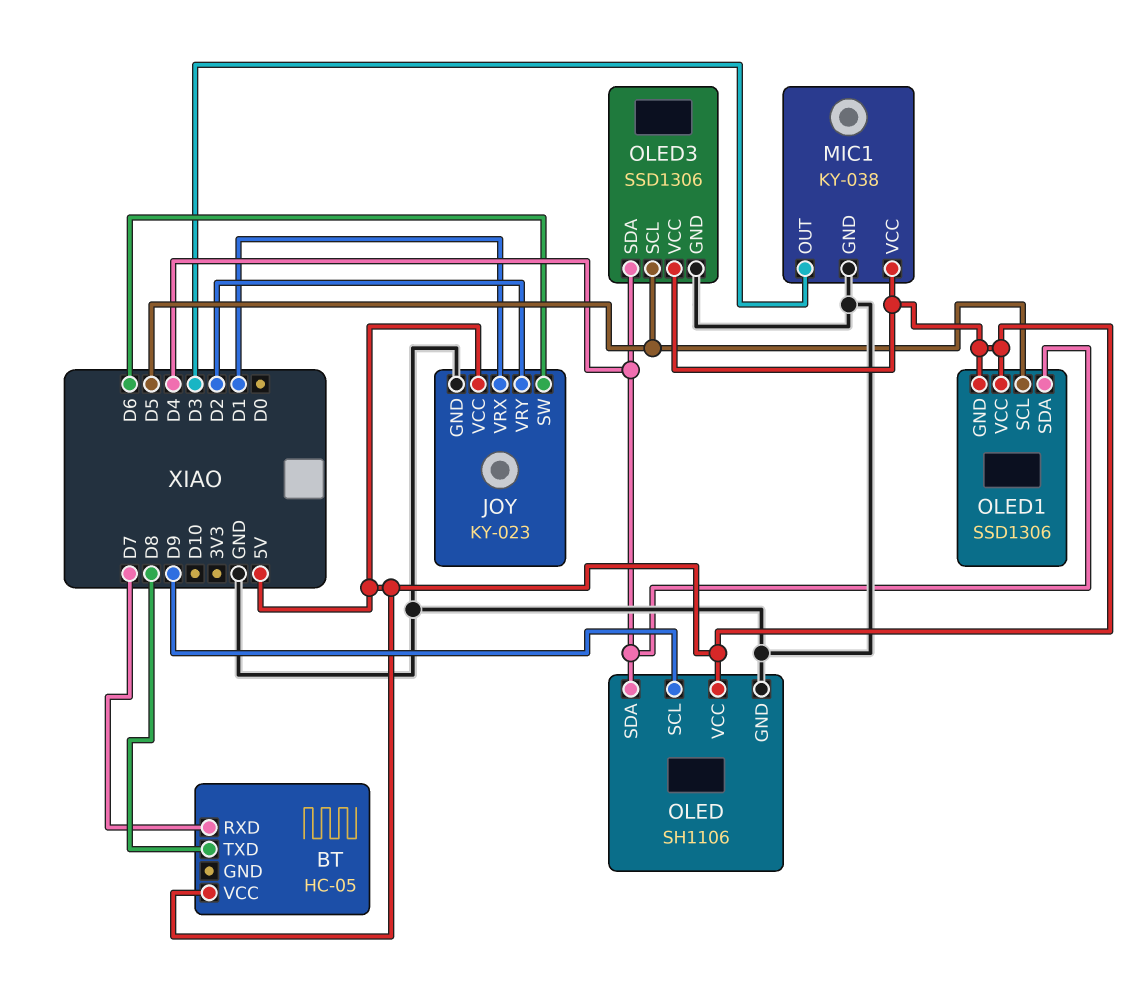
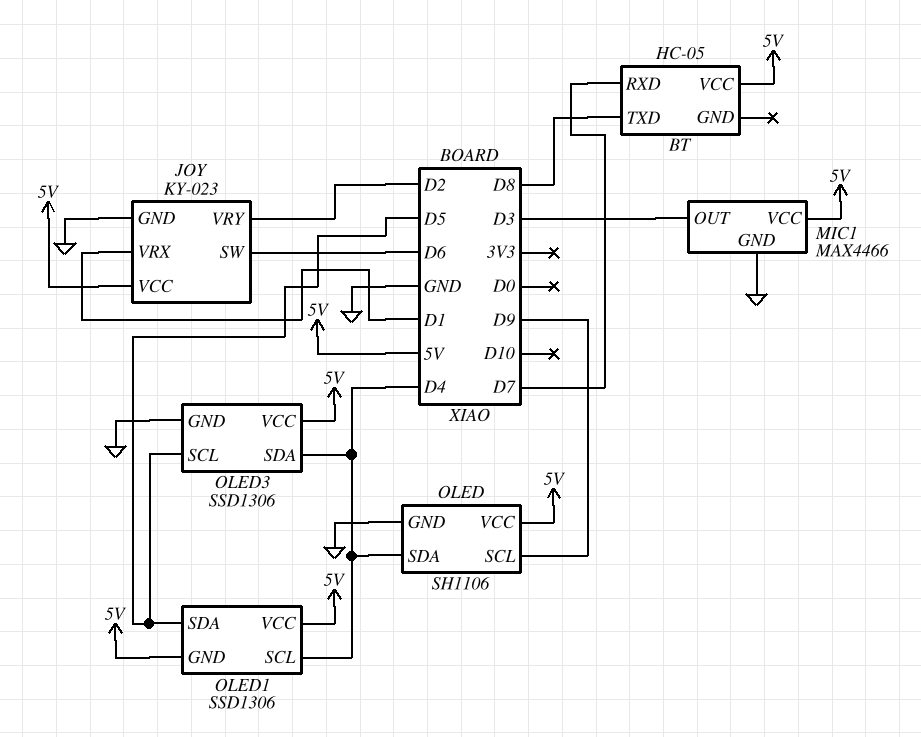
MIC1: KY-038 -> MAX4466
OLED1 pin SCL: D5 -> D4
OLED1 pin SDA: D4 -> D5

